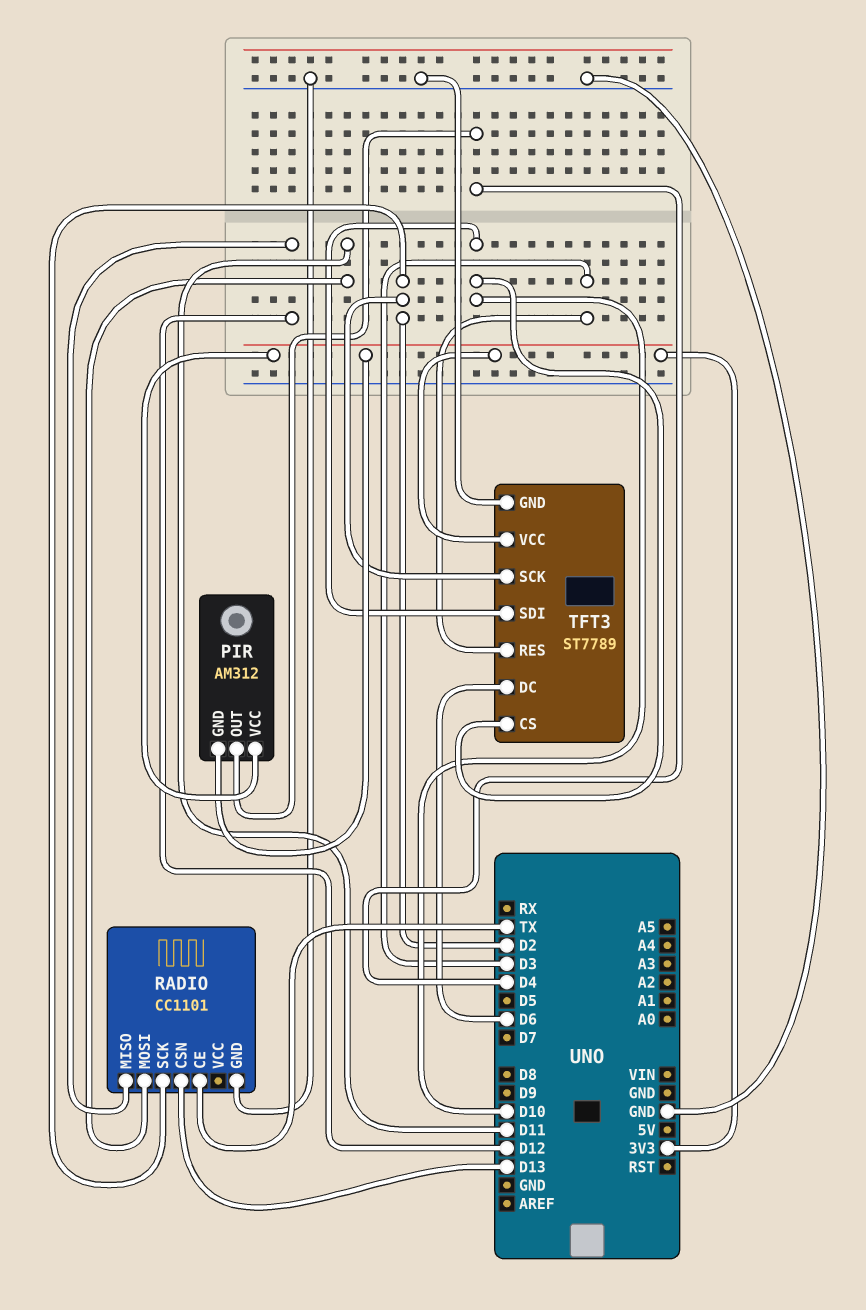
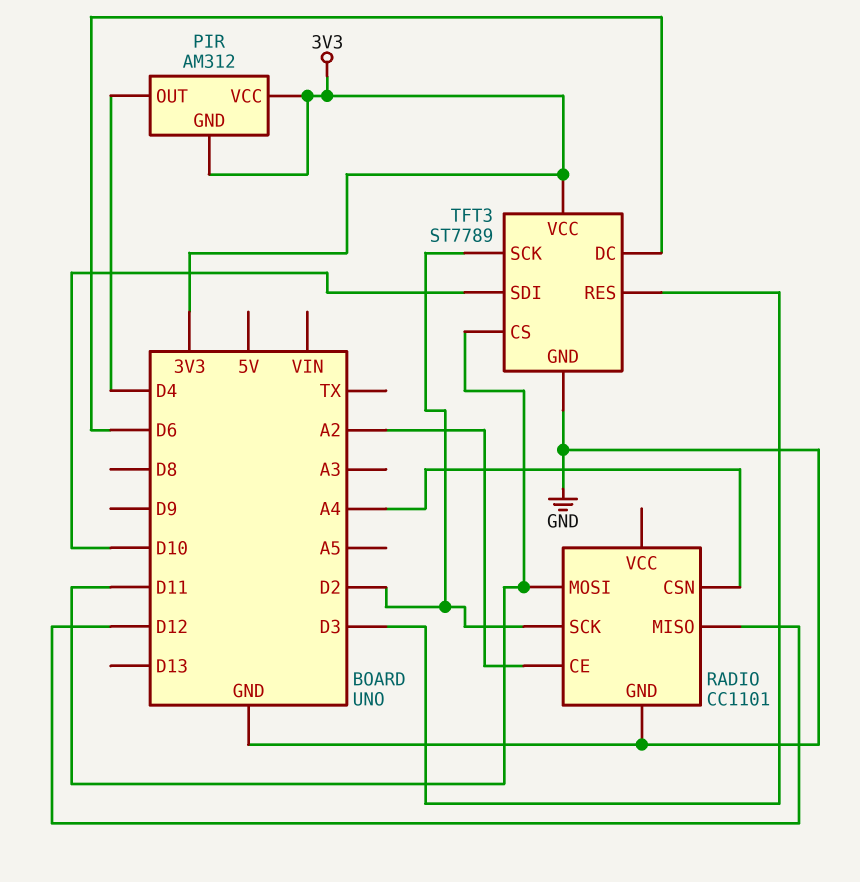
RADIO pin CE: TX -> A2
RADIO pin CSN: D13 -> A4
TFT3 pin CS: D10 -> D11

